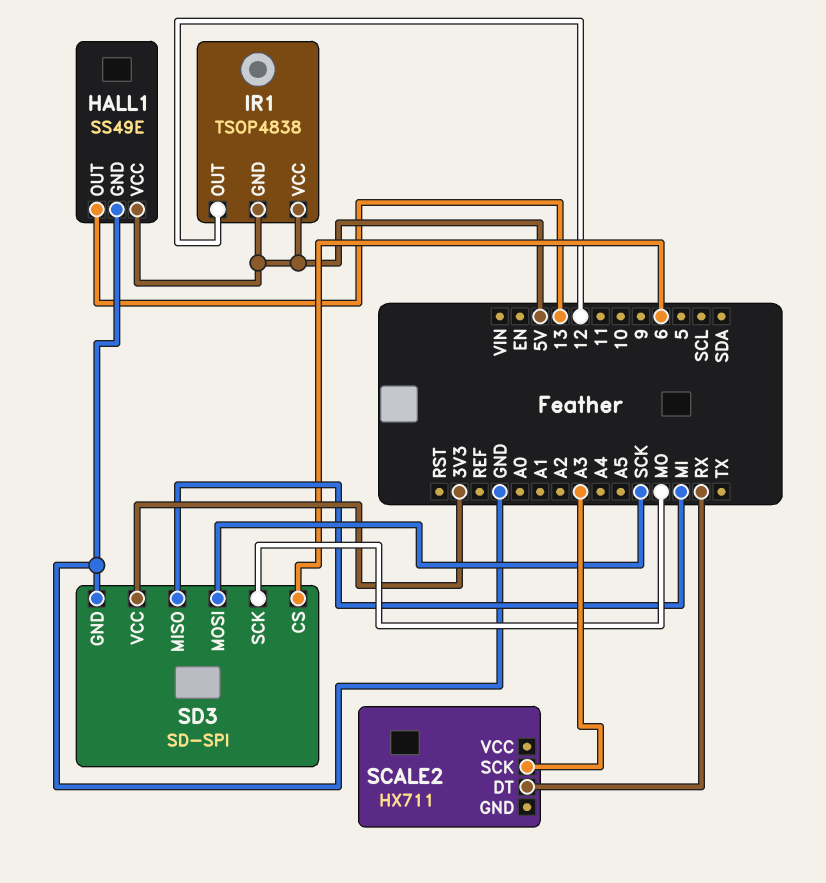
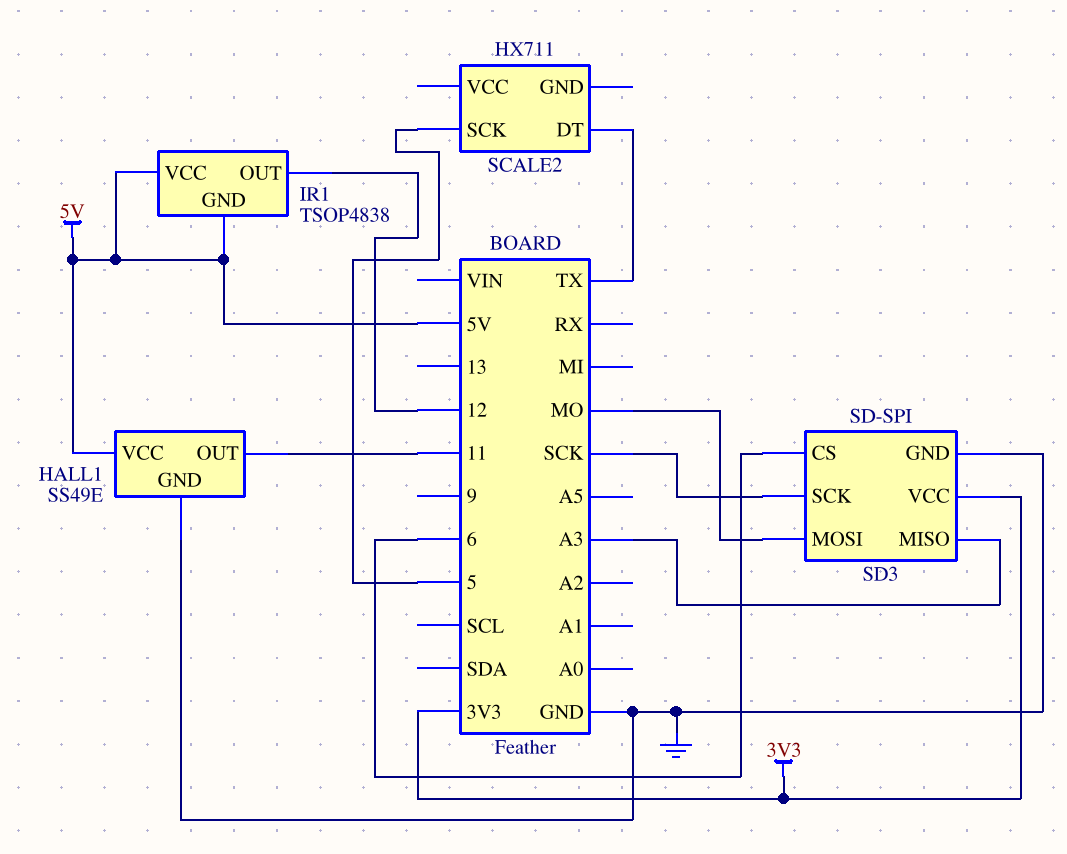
HALL1 pin OUT: 13 -> 11
SCALE2 pin DT: RX -> TX
SCALE2 pin SCK: A3 -> 5
SD3 pin MISO: MI -> A3
SD3 pin MOSI: SCK -> MO
SD3 pin SCK: MO -> SCK

